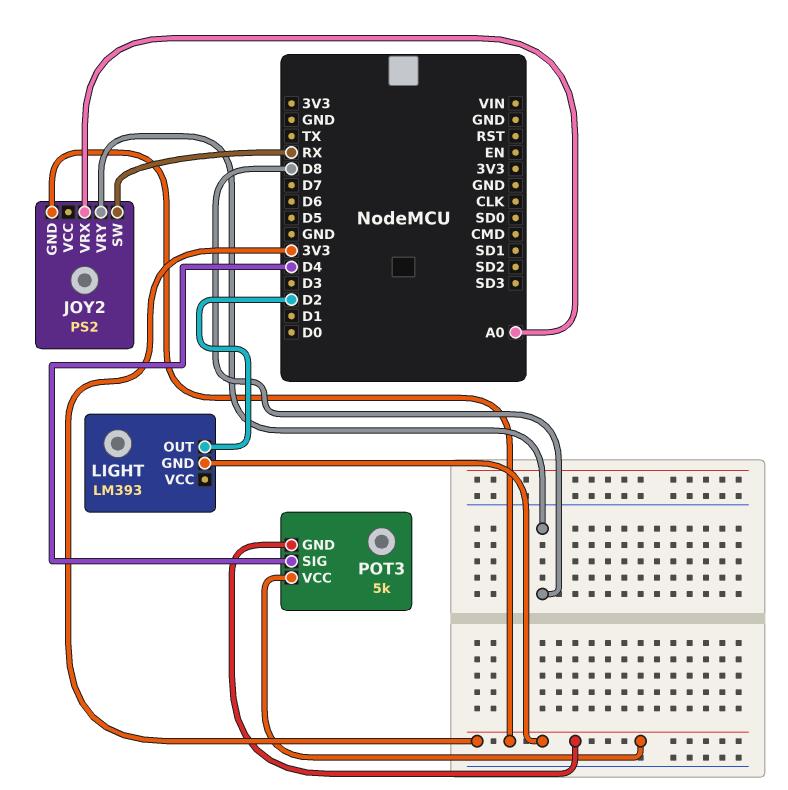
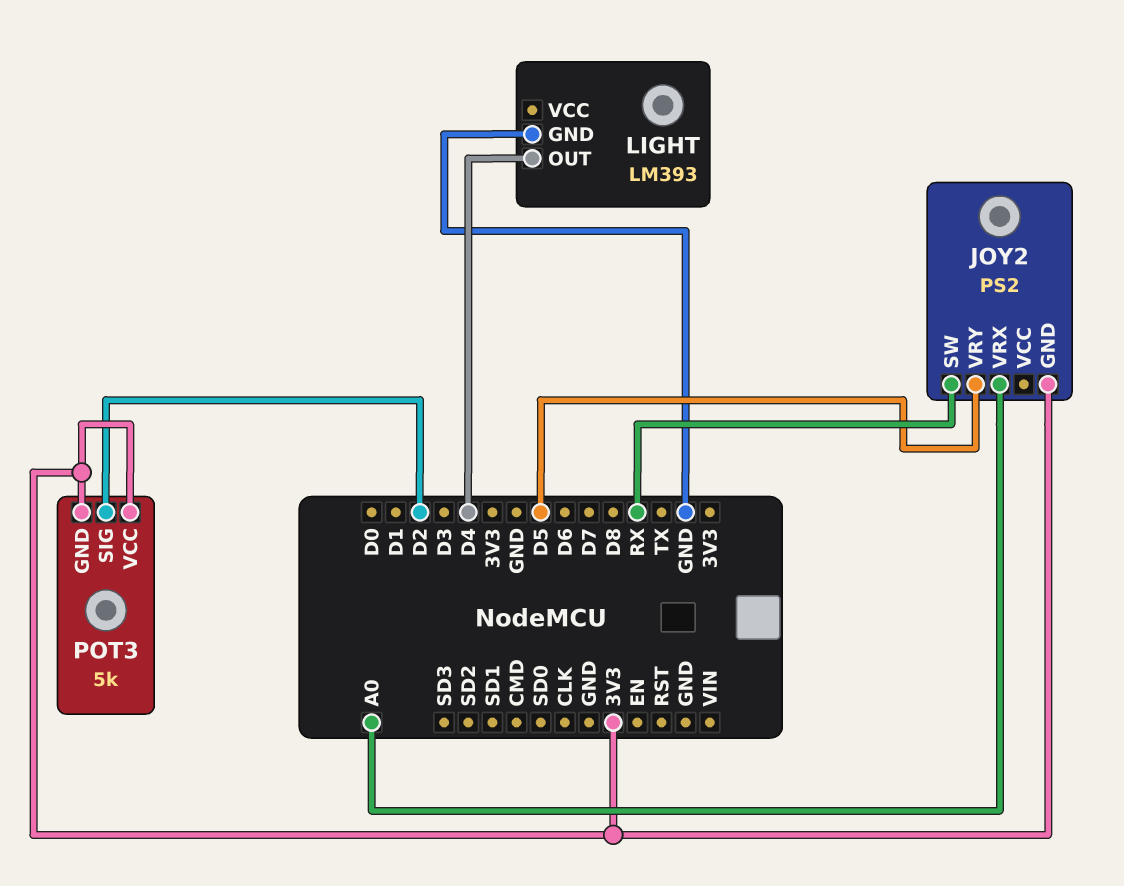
JOY2 pin VRY: D8 -> D5
LIGHT pin GND: 3V3 -> GND
LIGHT pin OUT: D2 -> D4
POT3 pin SIG: D4 -> D2

